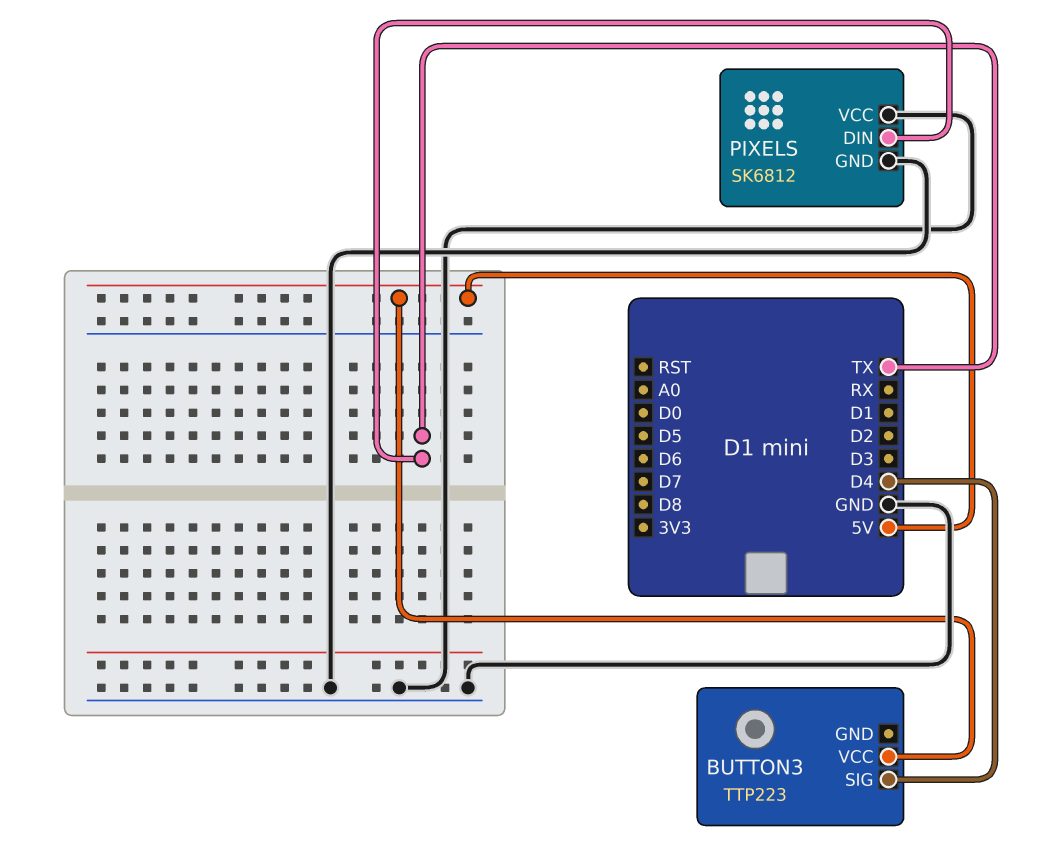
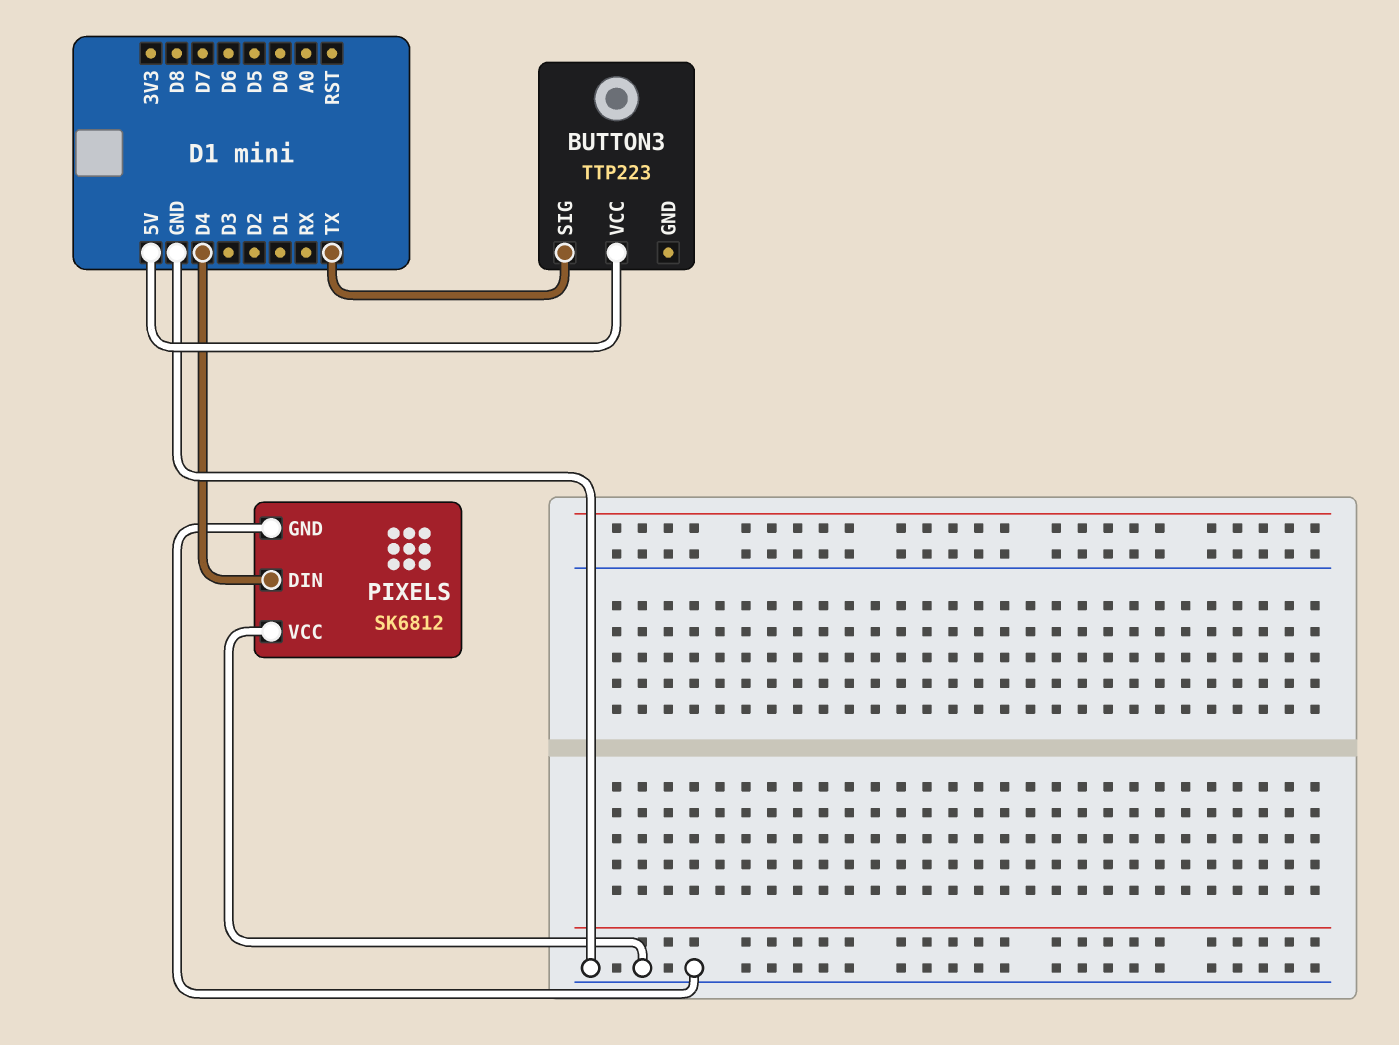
BUTTON3 pin SIG: D4 -> TX
PIXELS pin DIN: TX -> D4

